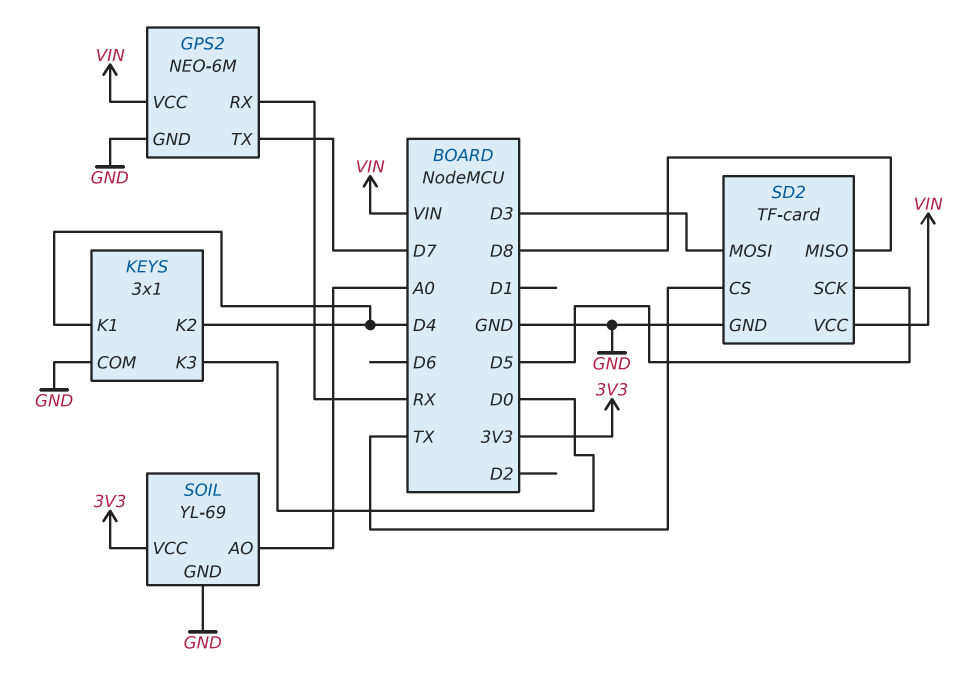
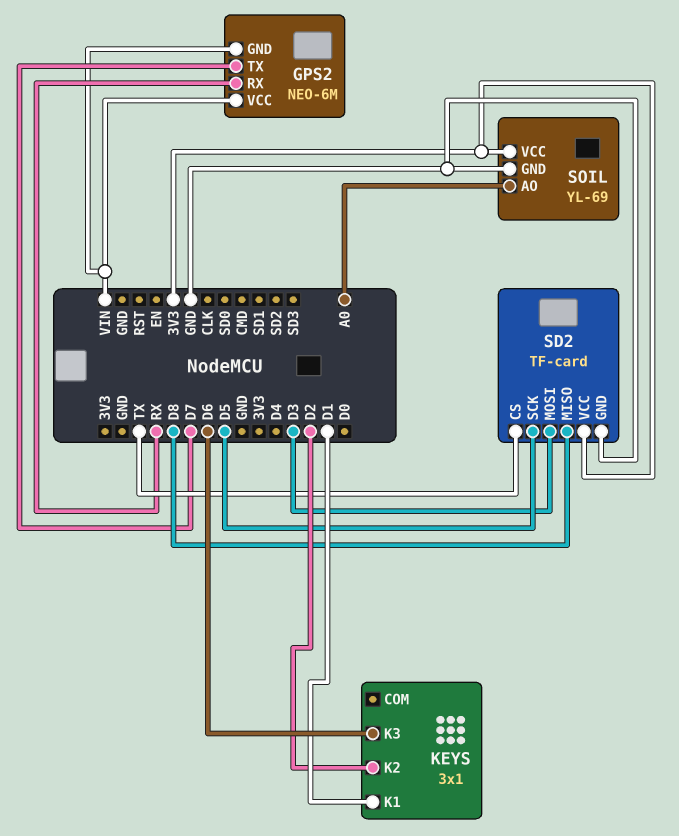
GPS2 pin GND: GND -> VIN
KEYS pin COM: GND -> none
KEYS pin K1: D4 -> D1
KEYS pin K2: D4 -> D2
KEYS pin K3: D0 -> D6
SD2 pin VCC: VIN -> 3V3

